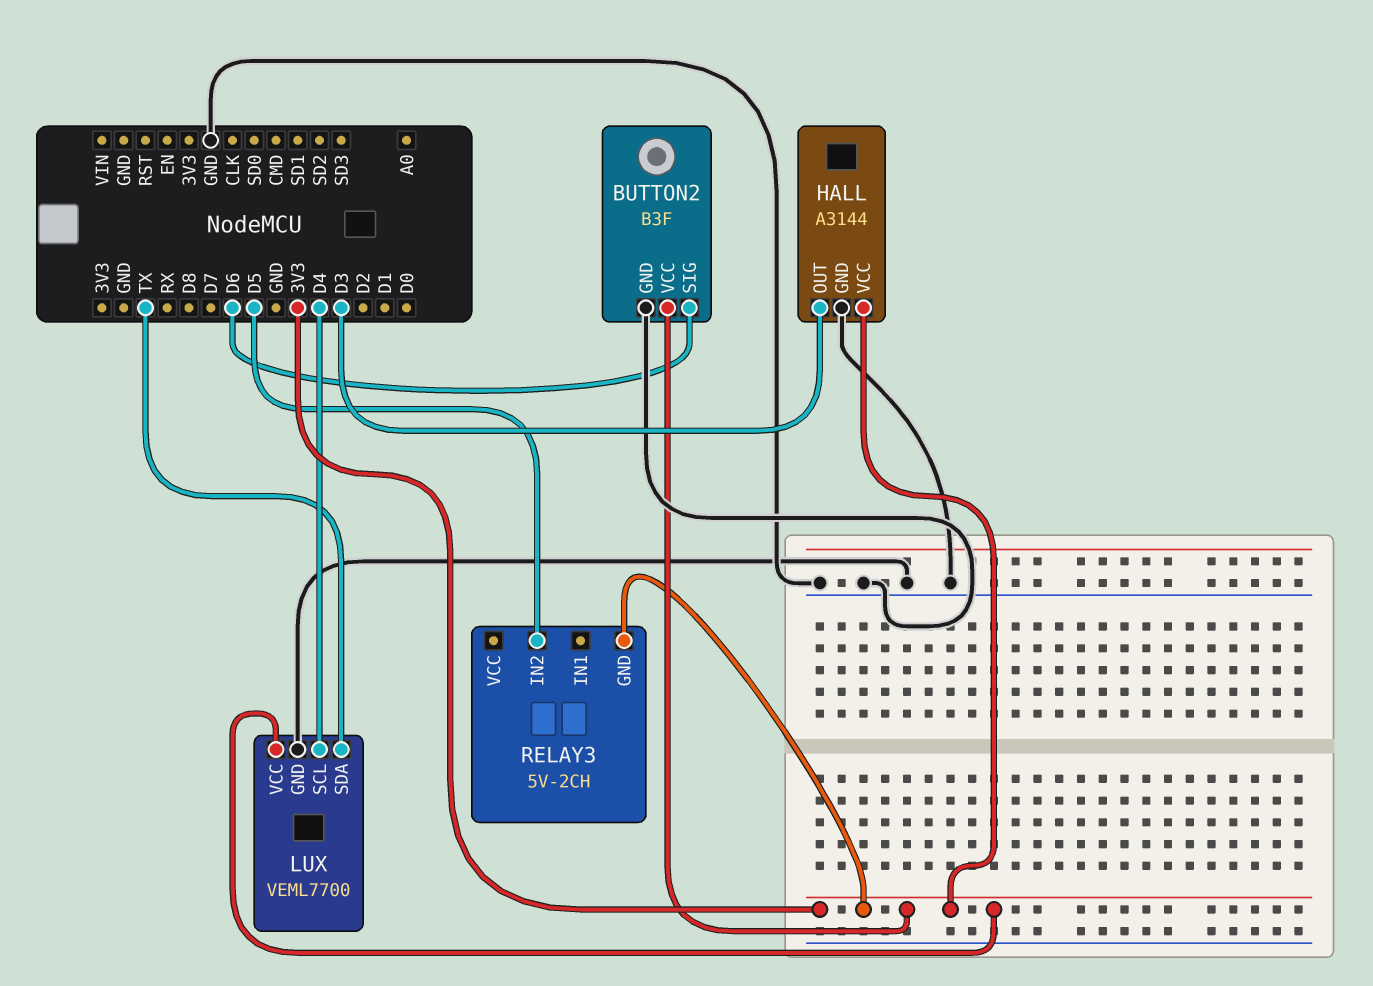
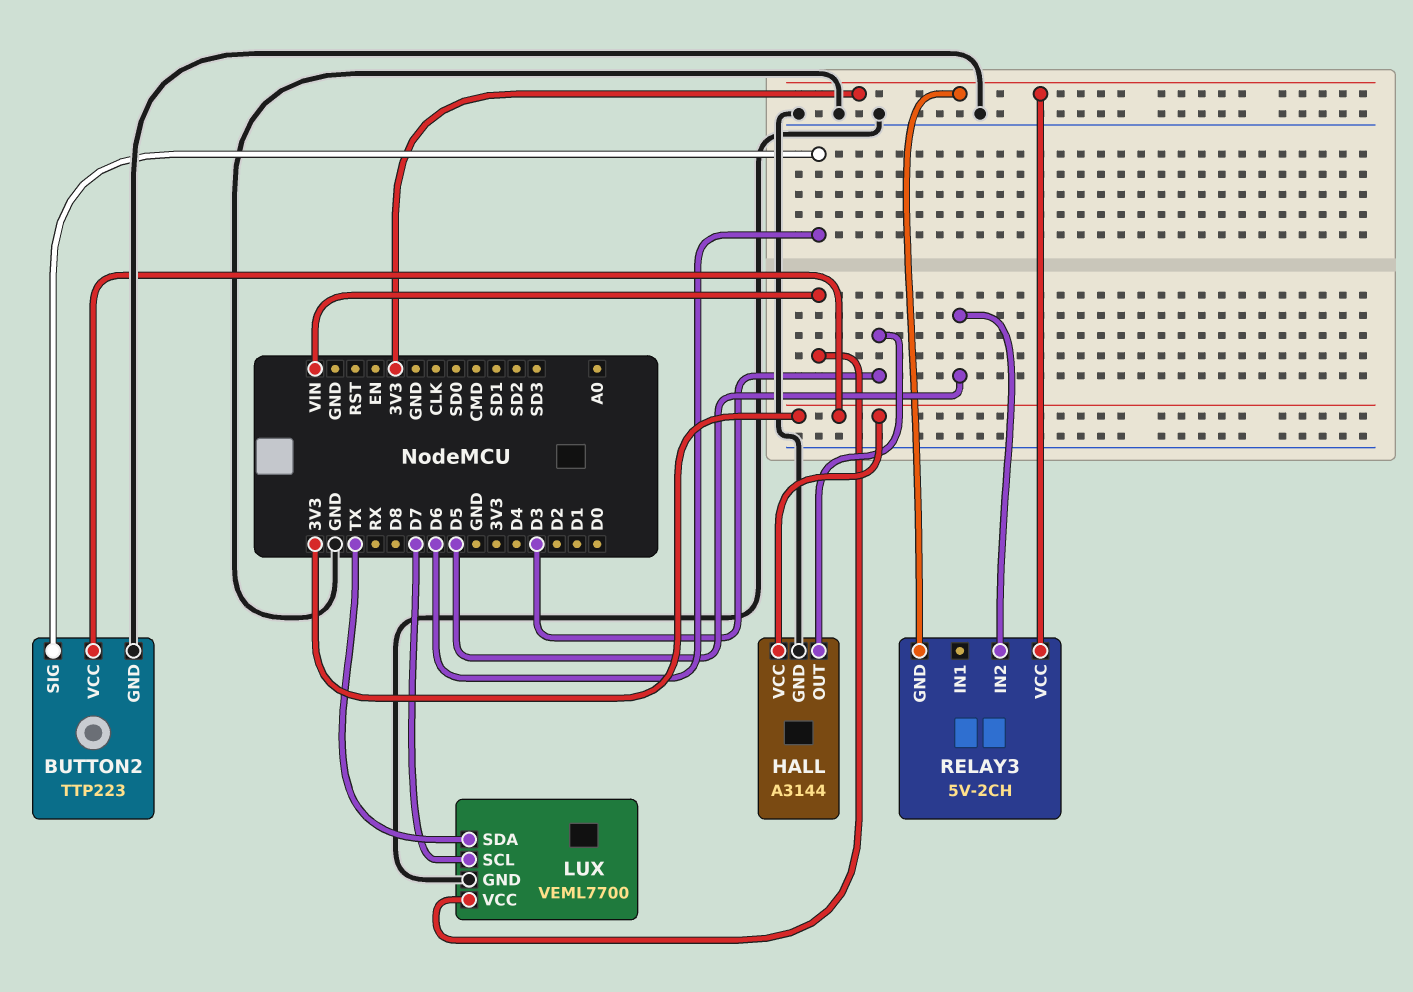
BUTTON2: B3F -> TTP223
LUX pin SCL: D4 -> D7
LUX pin VCC: 3V3 -> VIN
RELAY3 pin VCC: none -> 3V3

